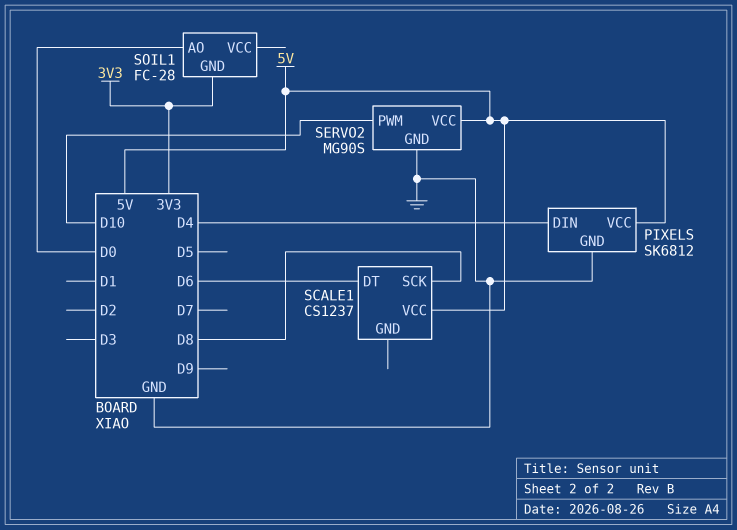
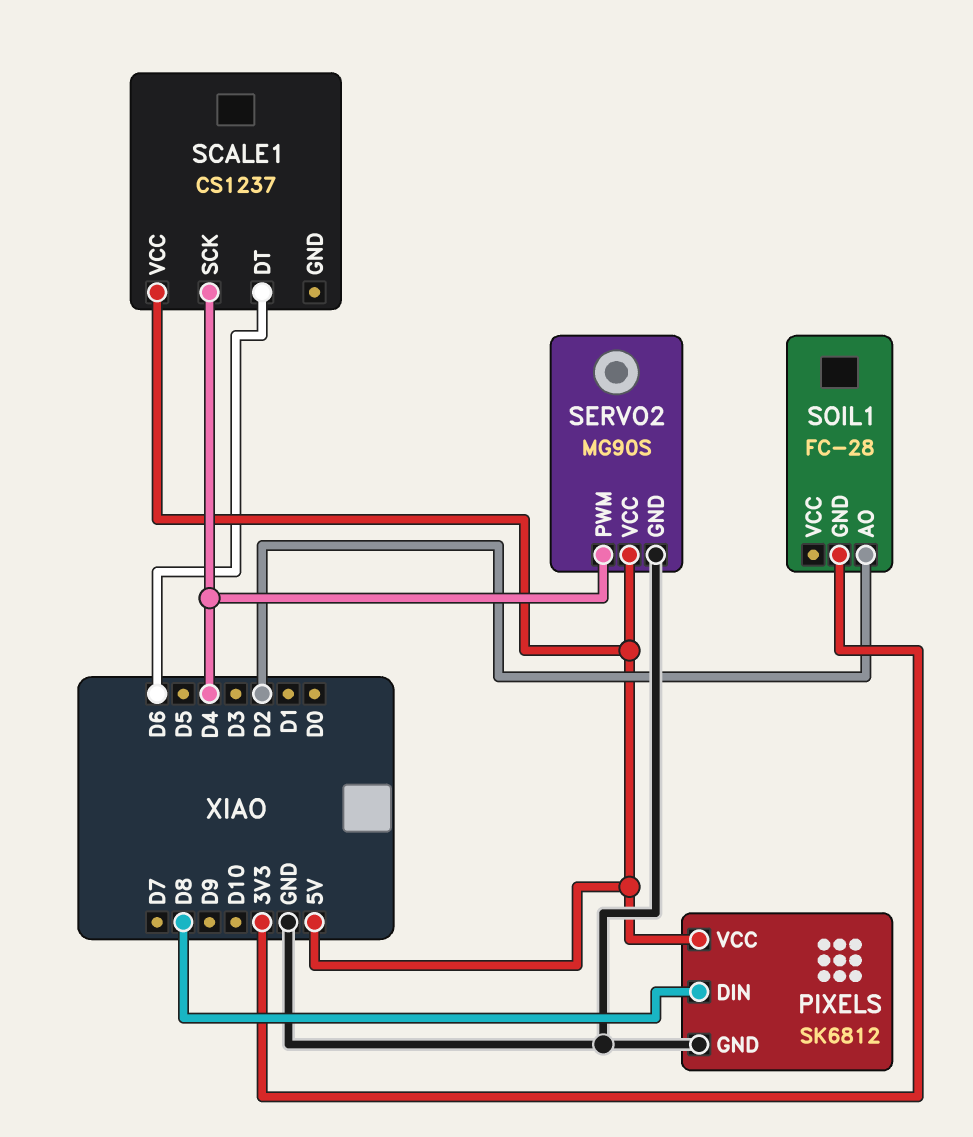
PIXELS pin DIN: D4 -> D8
SCALE1 pin SCK: D8 -> D4
SERVO2 pin PWM: D10 -> D4
SOIL1 pin AO: D0 -> D2

